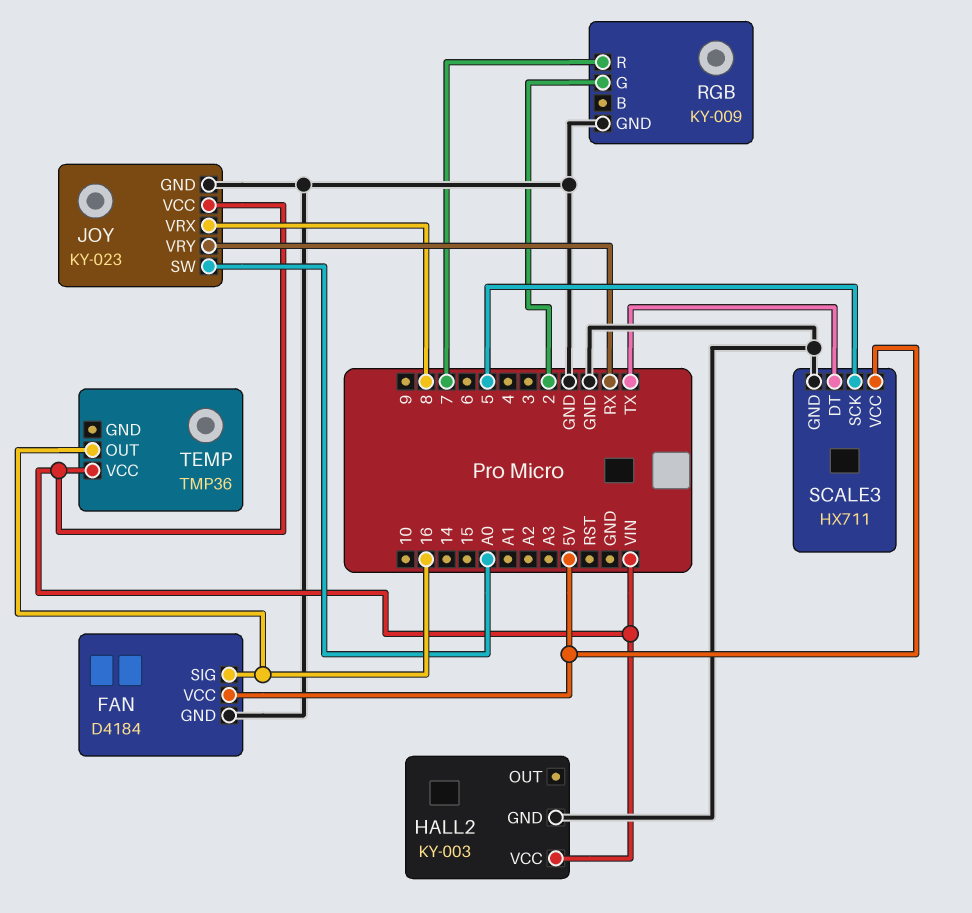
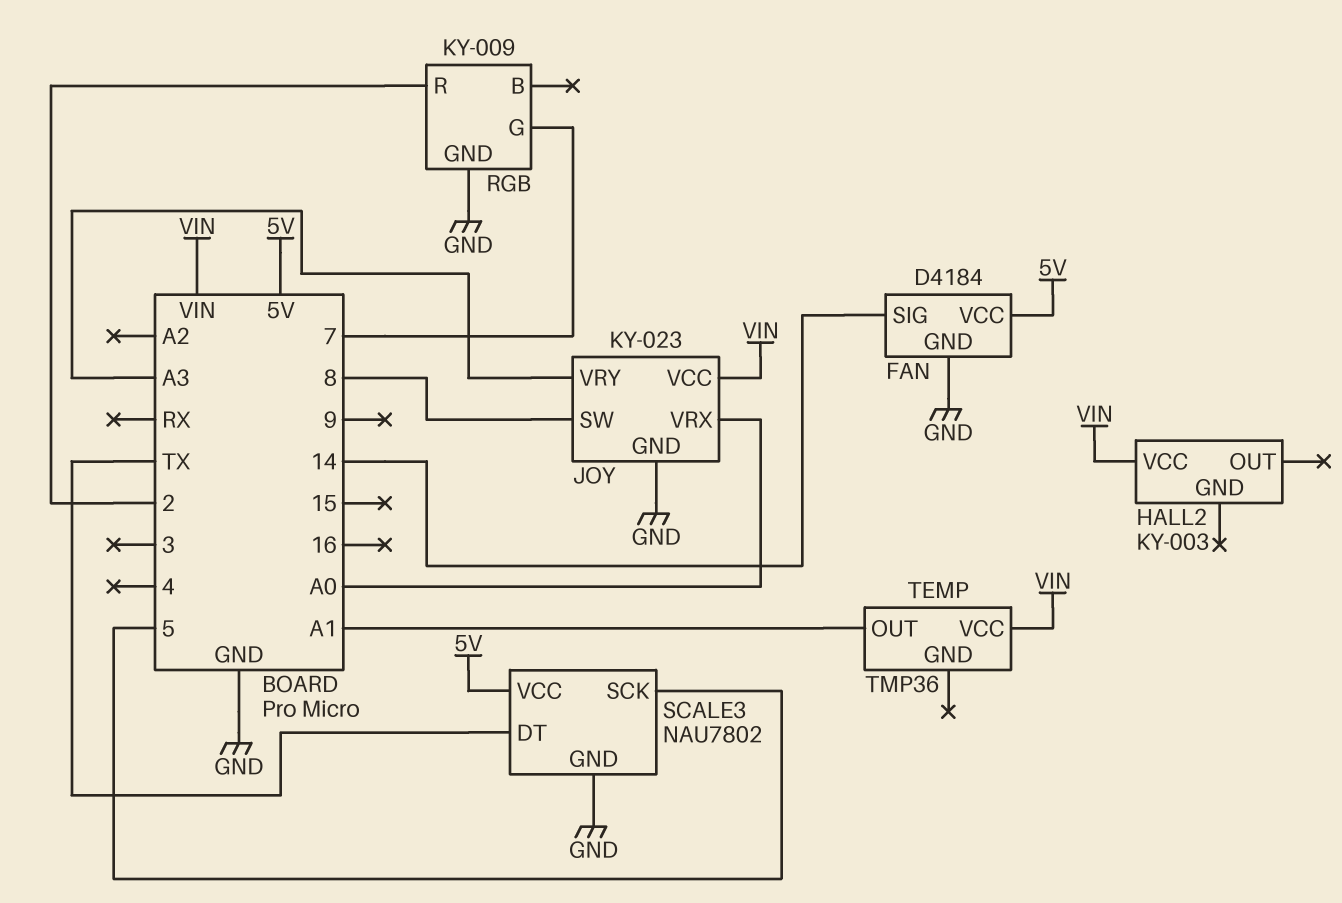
FAN pin SIG: 16 -> 14
HALL2 pin GND: GND -> none
JOY pin SW: A0 -> 8
JOY pin VRX: 8 -> A0
JOY pin VRY: RX -> A3
RGB pin G: 2 -> 7
RGB pin R: 7 -> 2
SCALE3: HX711 -> NAU7802
TEMP pin OUT: 16 -> A1

